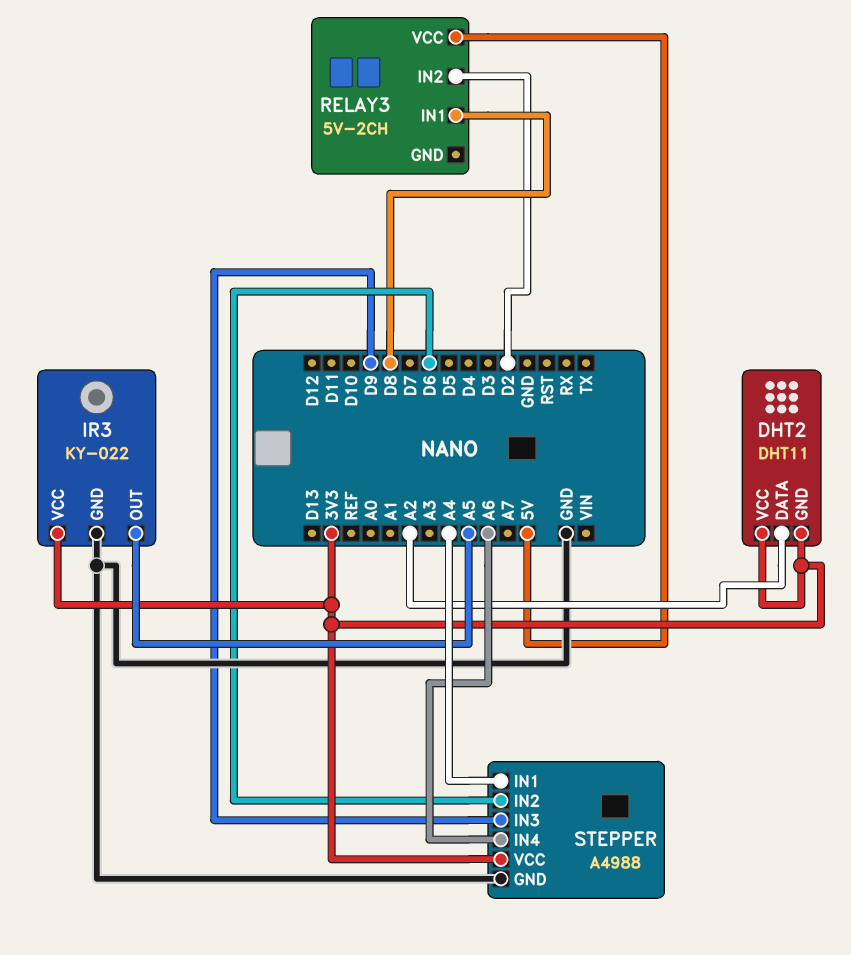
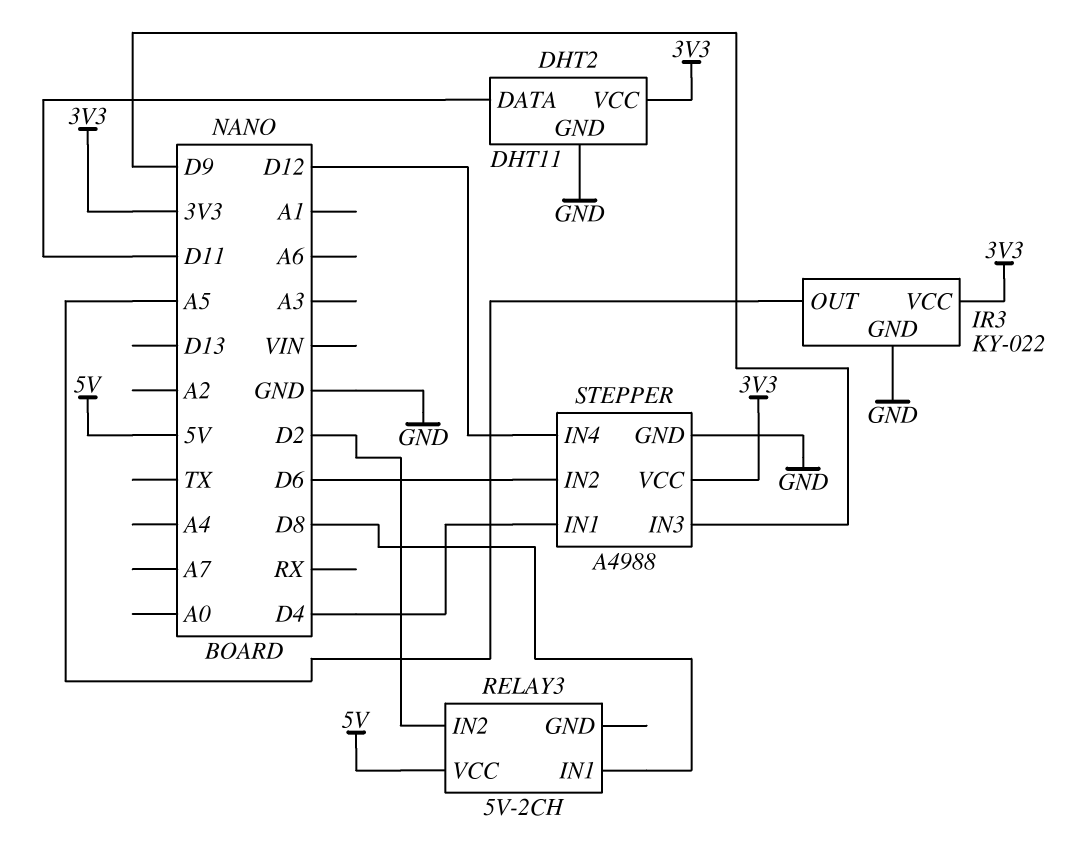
DHT2 pin DATA: A2 -> D11
DHT2 pin GND: 3V3 -> GND
STEPPER pin IN1: A4 -> D4
STEPPER pin IN4: A6 -> D12

